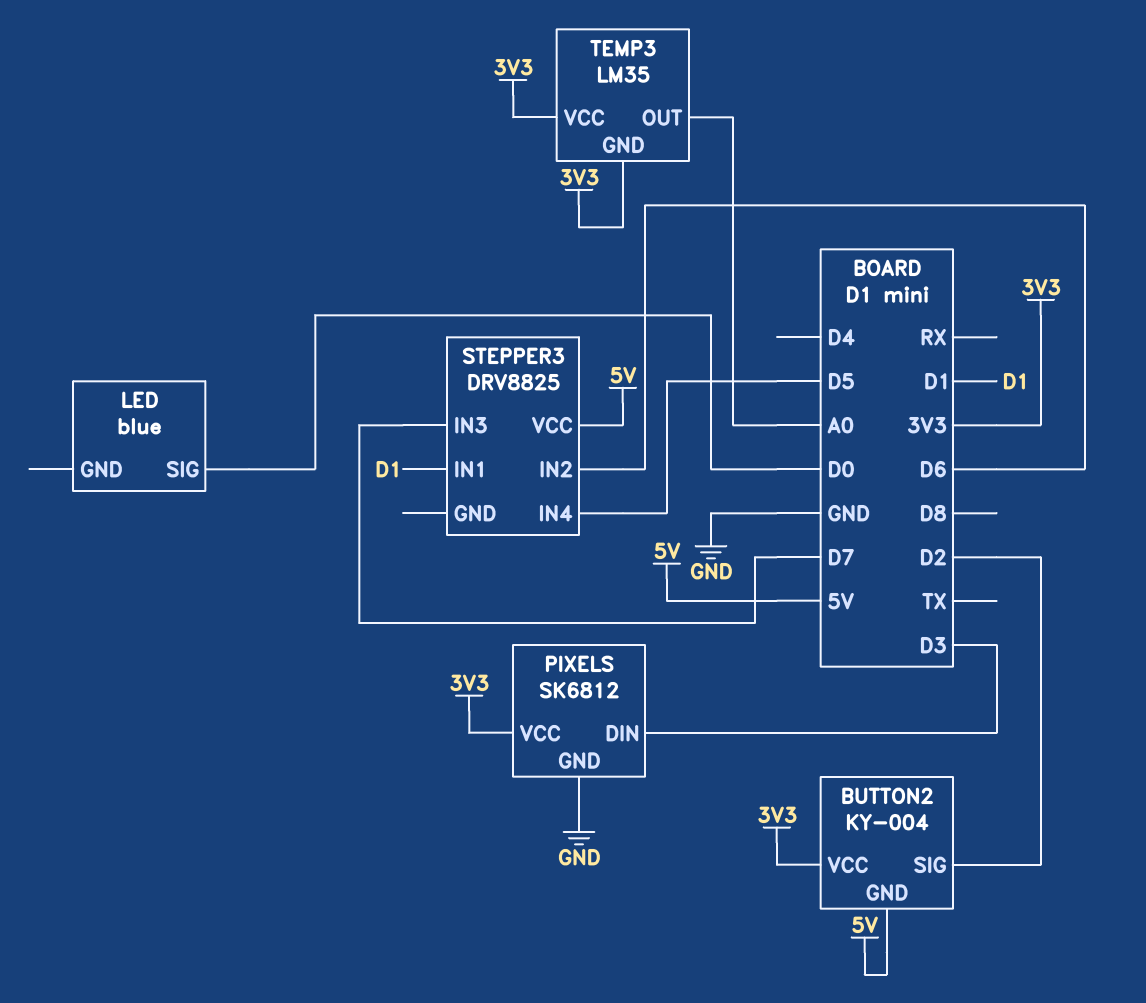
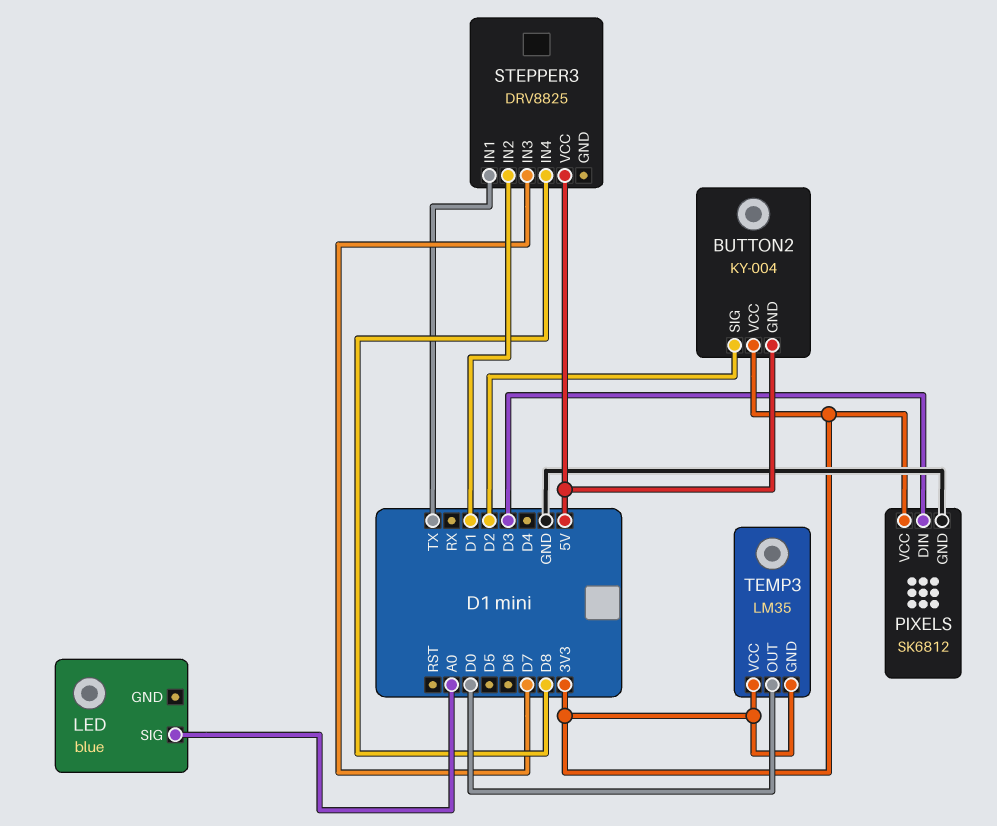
LED pin SIG: D0 -> A0
STEPPER3 pin IN1: D1 -> TX
STEPPER3 pin IN2: D6 -> D1
STEPPER3 pin IN4: D5 -> D8
TEMP3 pin OUT: A0 -> D0

